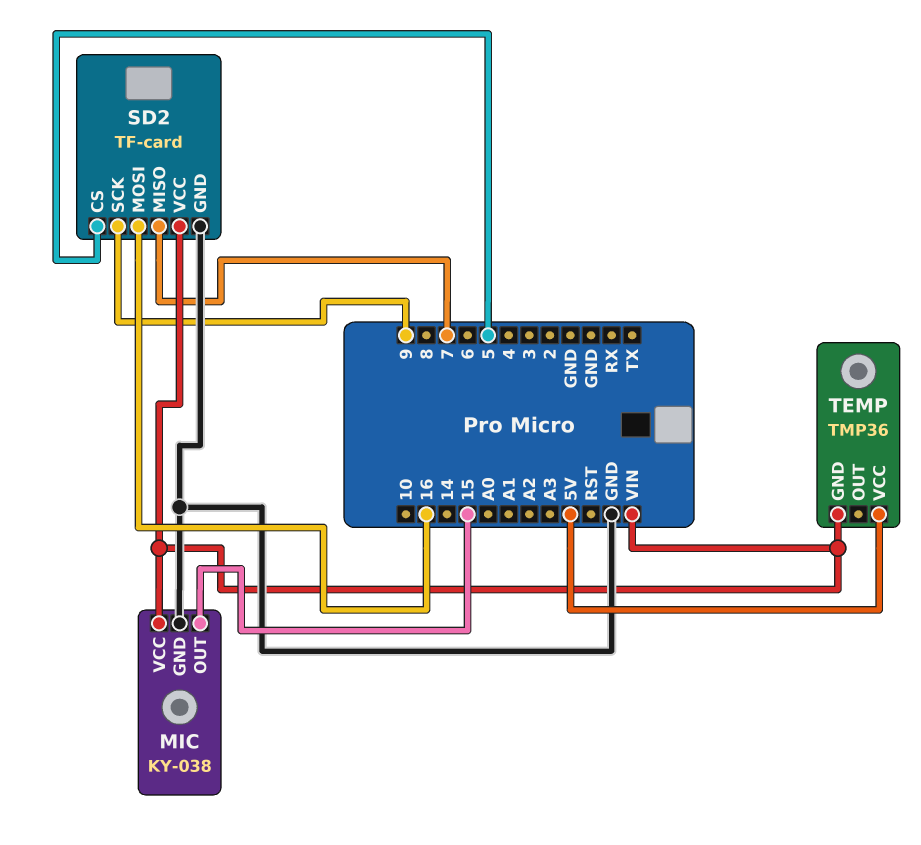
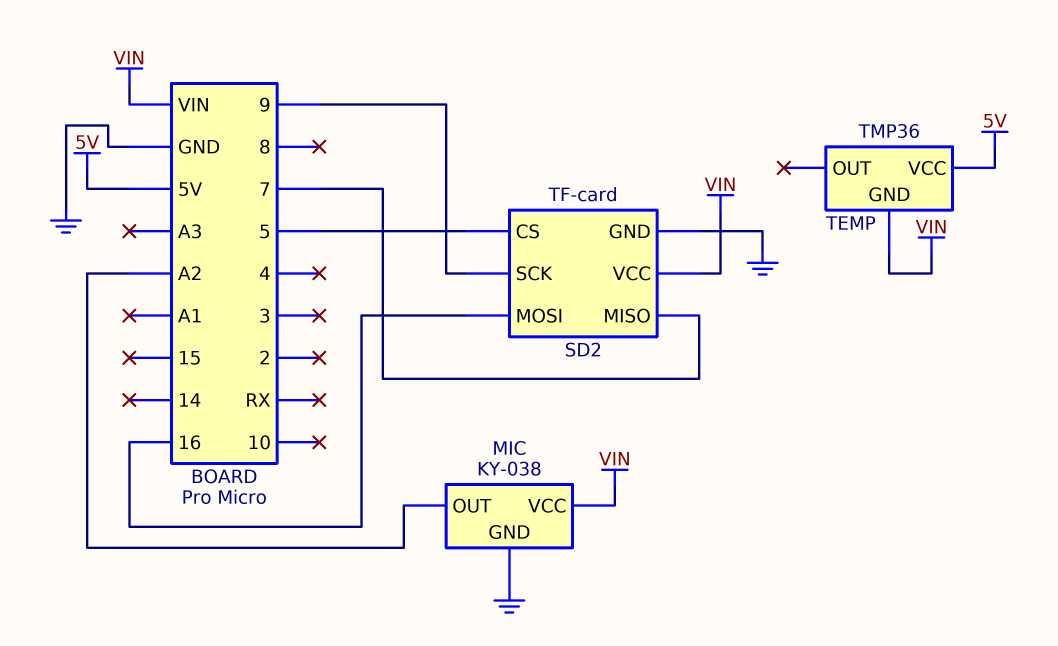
MIC pin OUT: 15 -> A2

